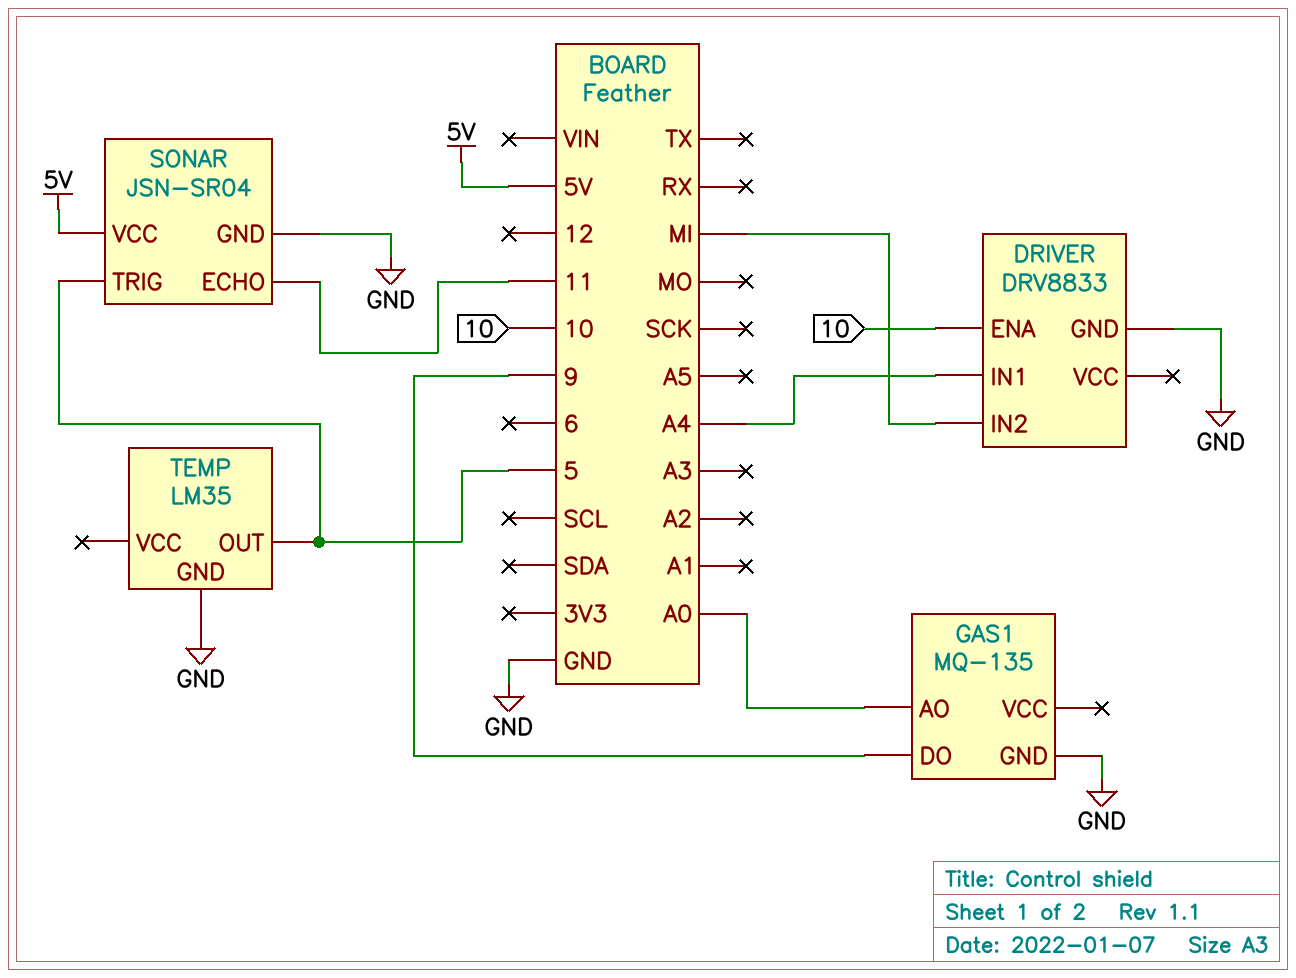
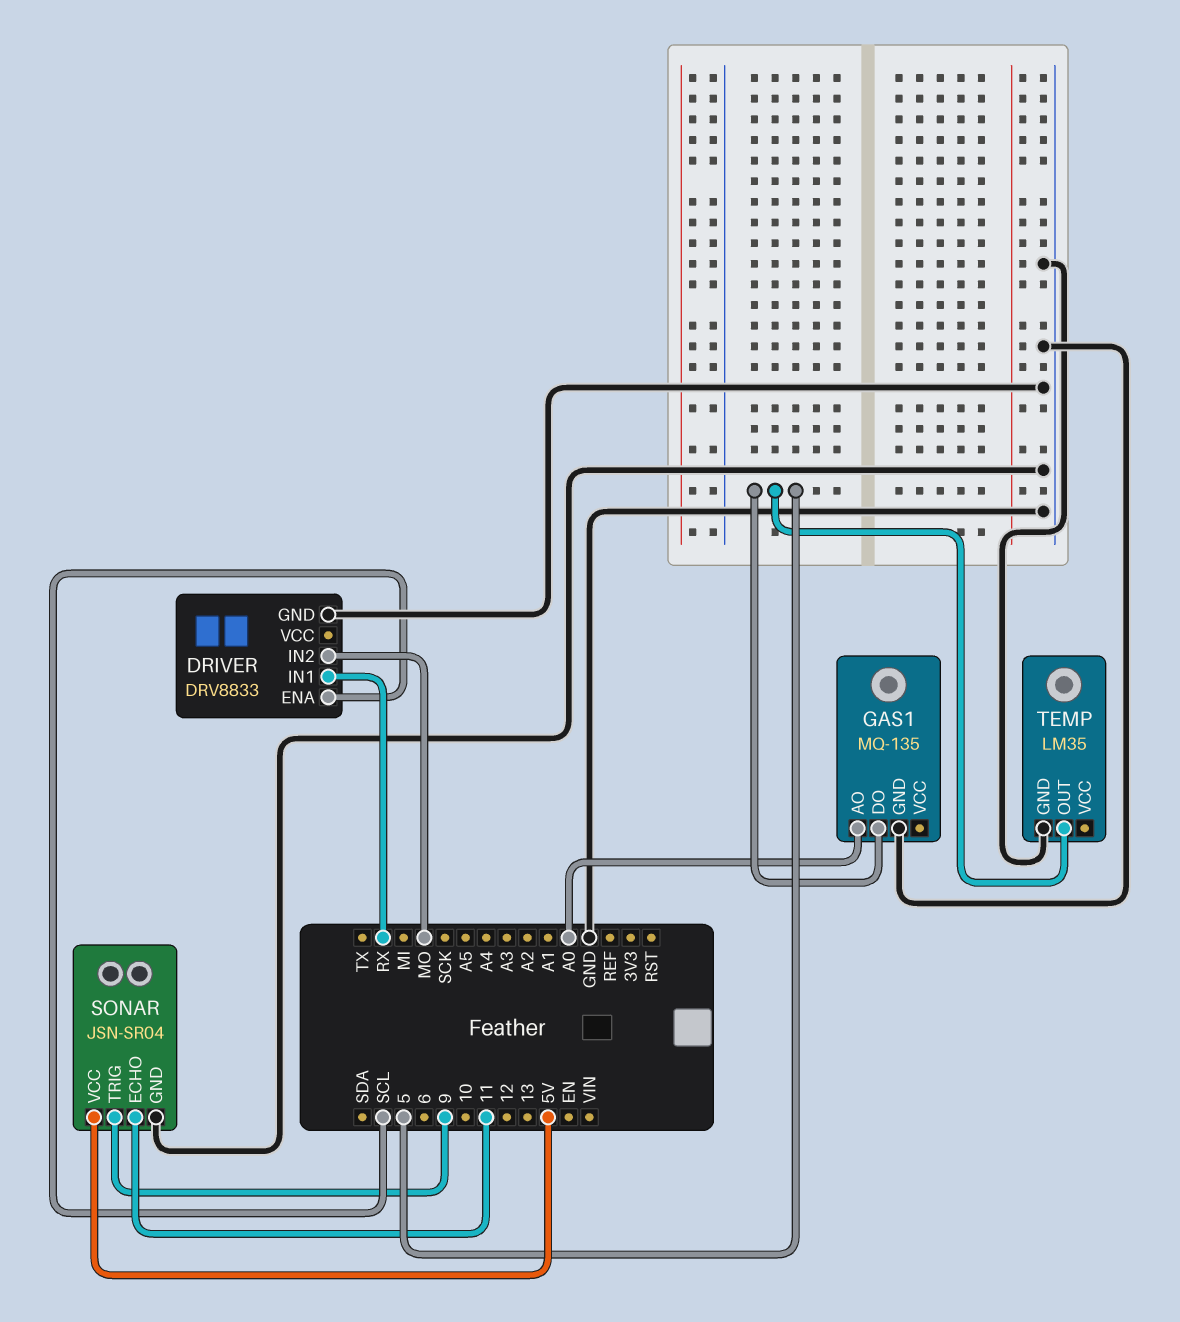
DRIVER pin ENA: 10 -> SCL
DRIVER pin IN1: A4 -> RX
DRIVER pin IN2: MI -> MO
GAS1 pin DO: 9 -> 5
SONAR pin TRIG: 5 -> 9

